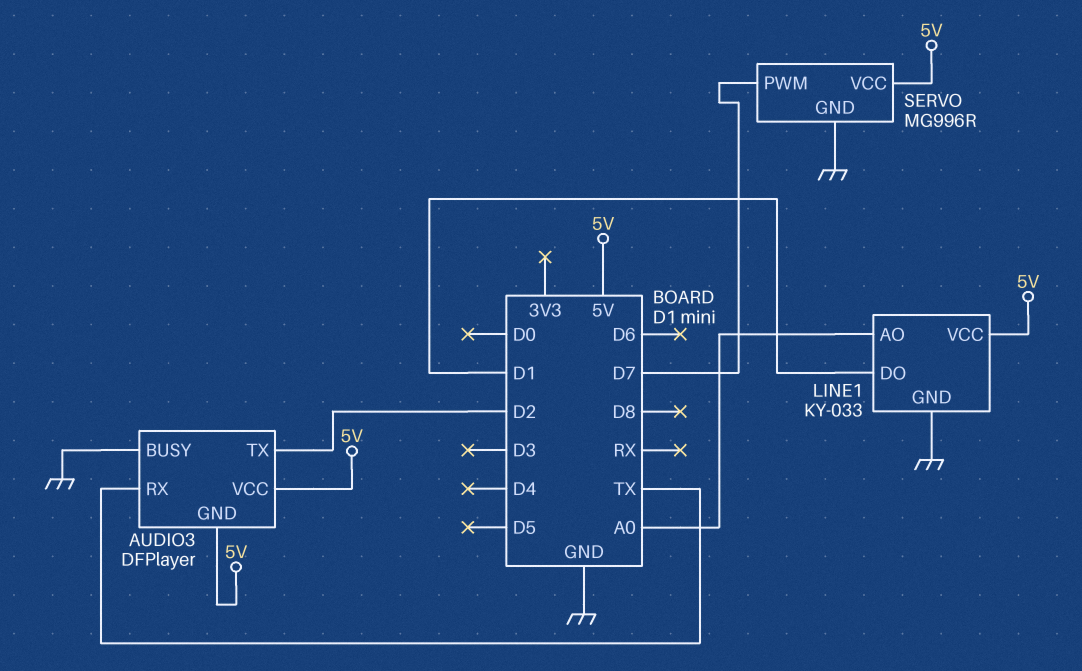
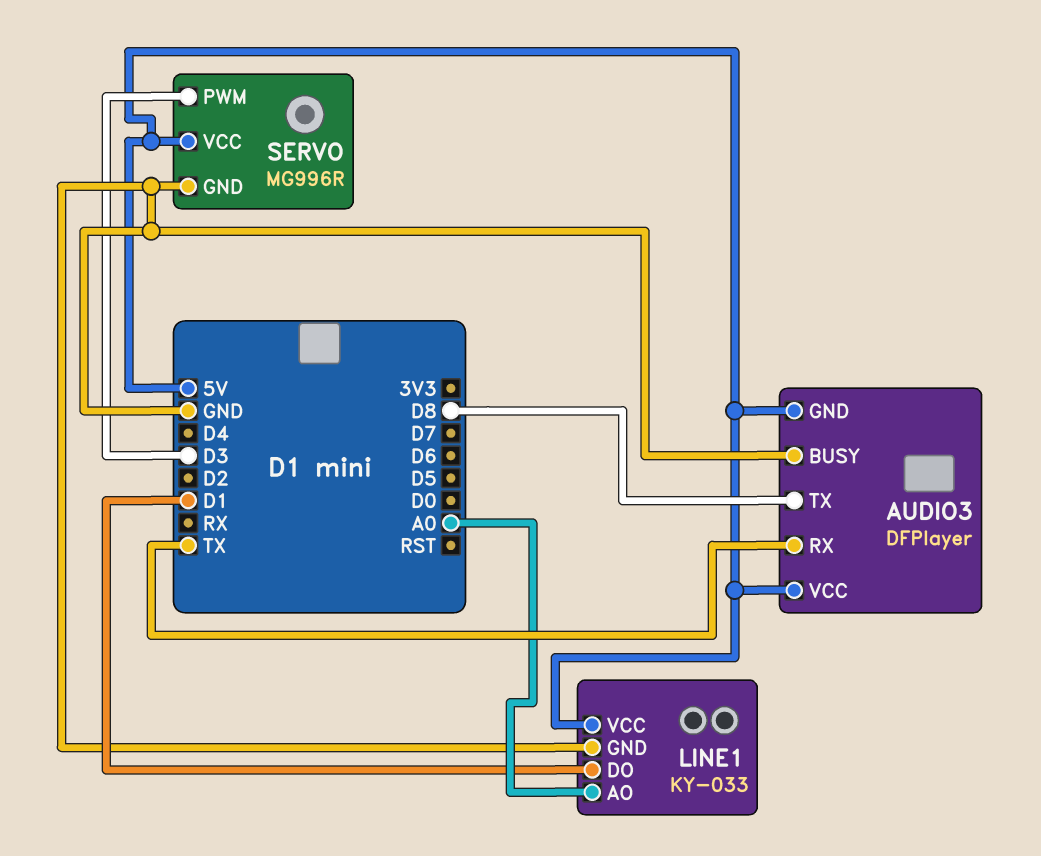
AUDIO3 pin TX: D2 -> D8
SERVO pin PWM: D7 -> D3

